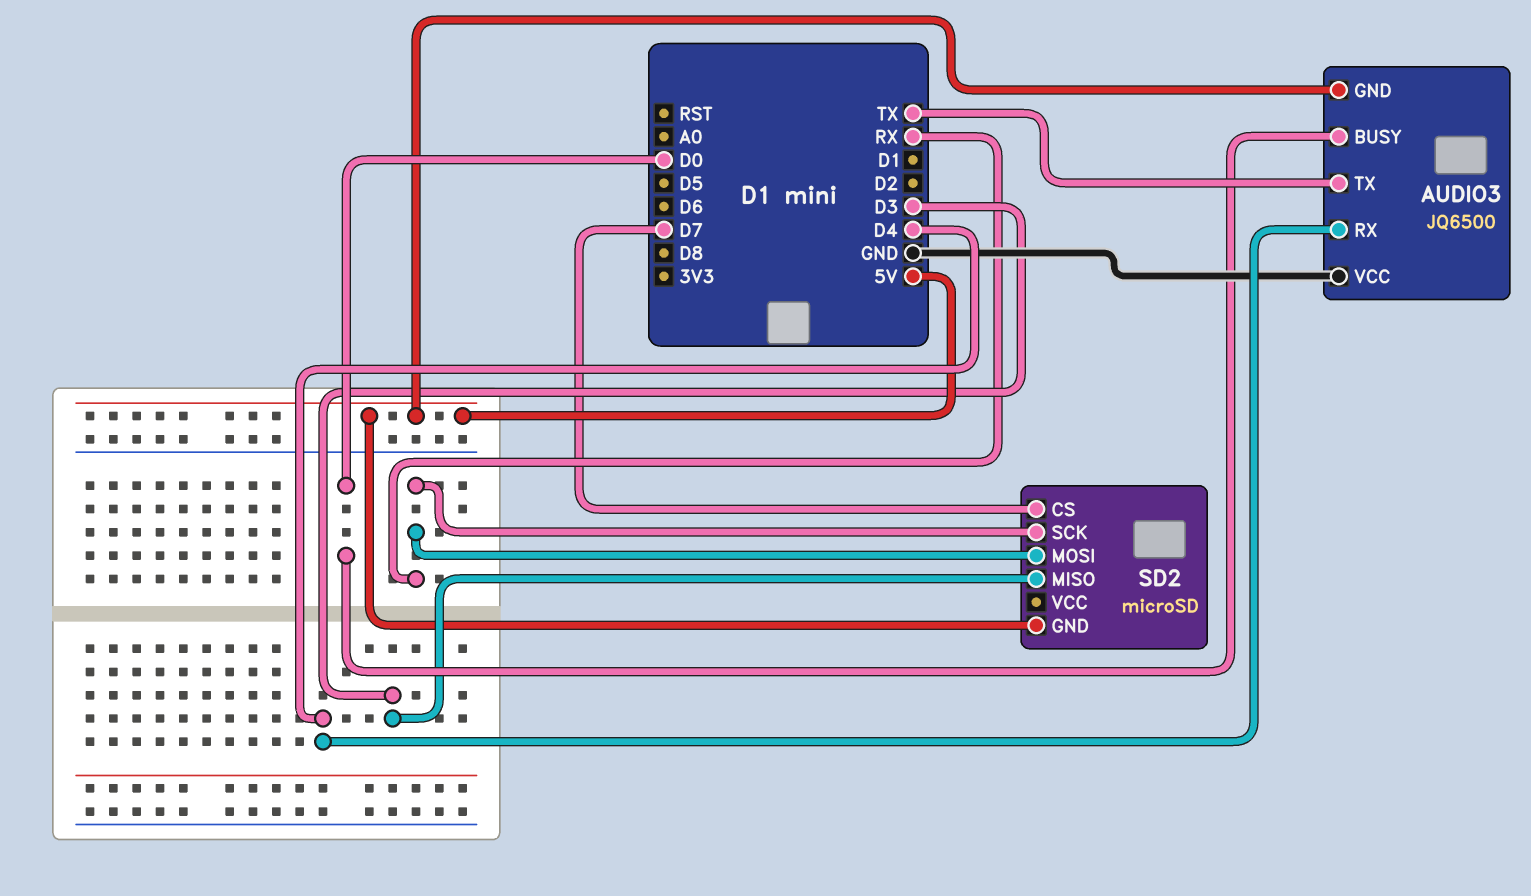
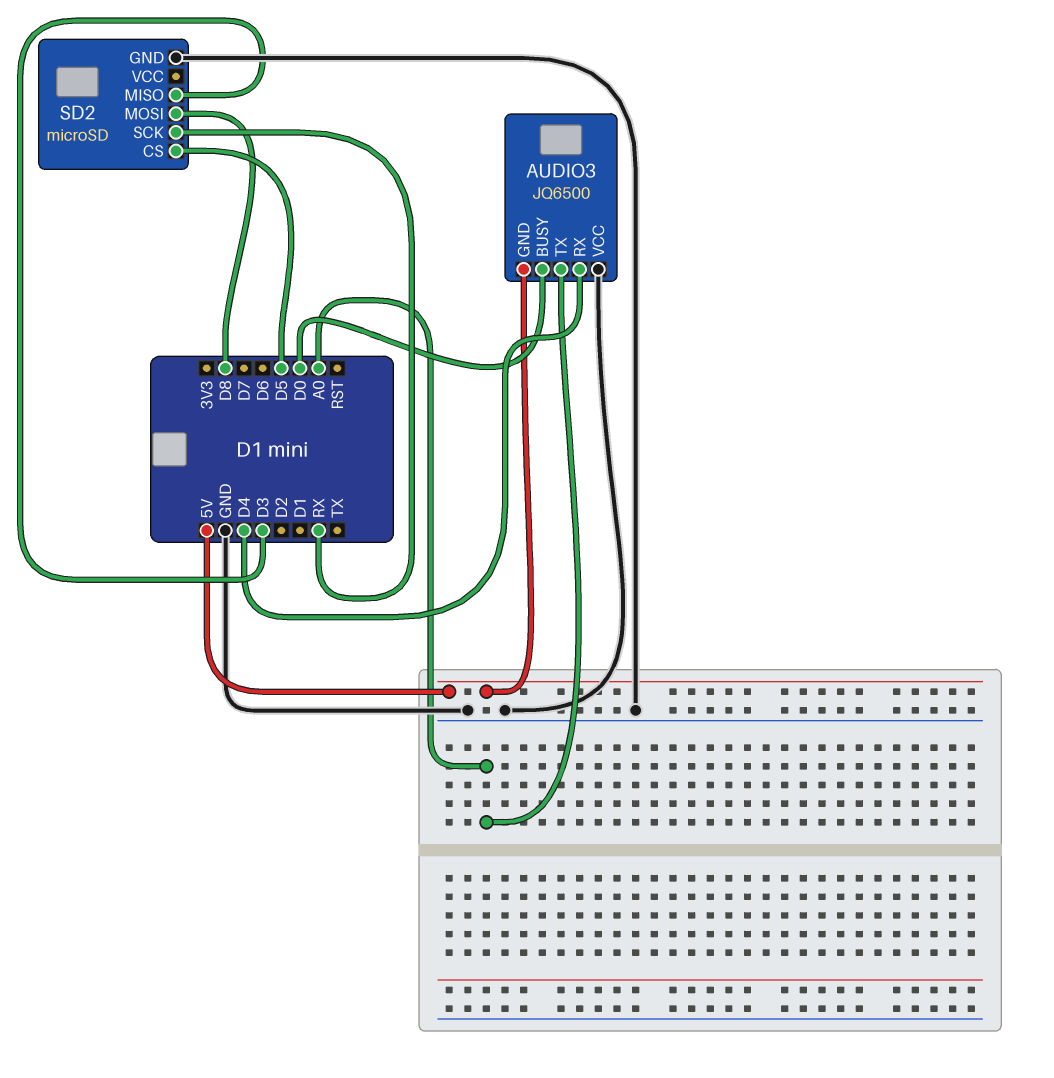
AUDIO3 pin TX: TX -> A0
SD2 pin CS: D7 -> D5
SD2 pin GND: 5V -> GND
SD2 pin MOSI: RX -> D8

